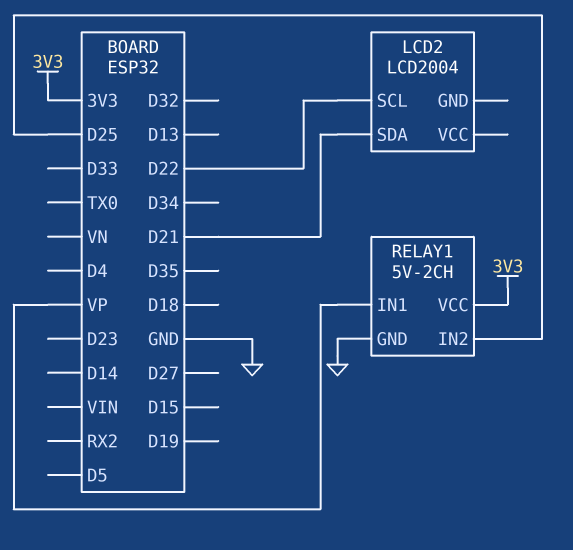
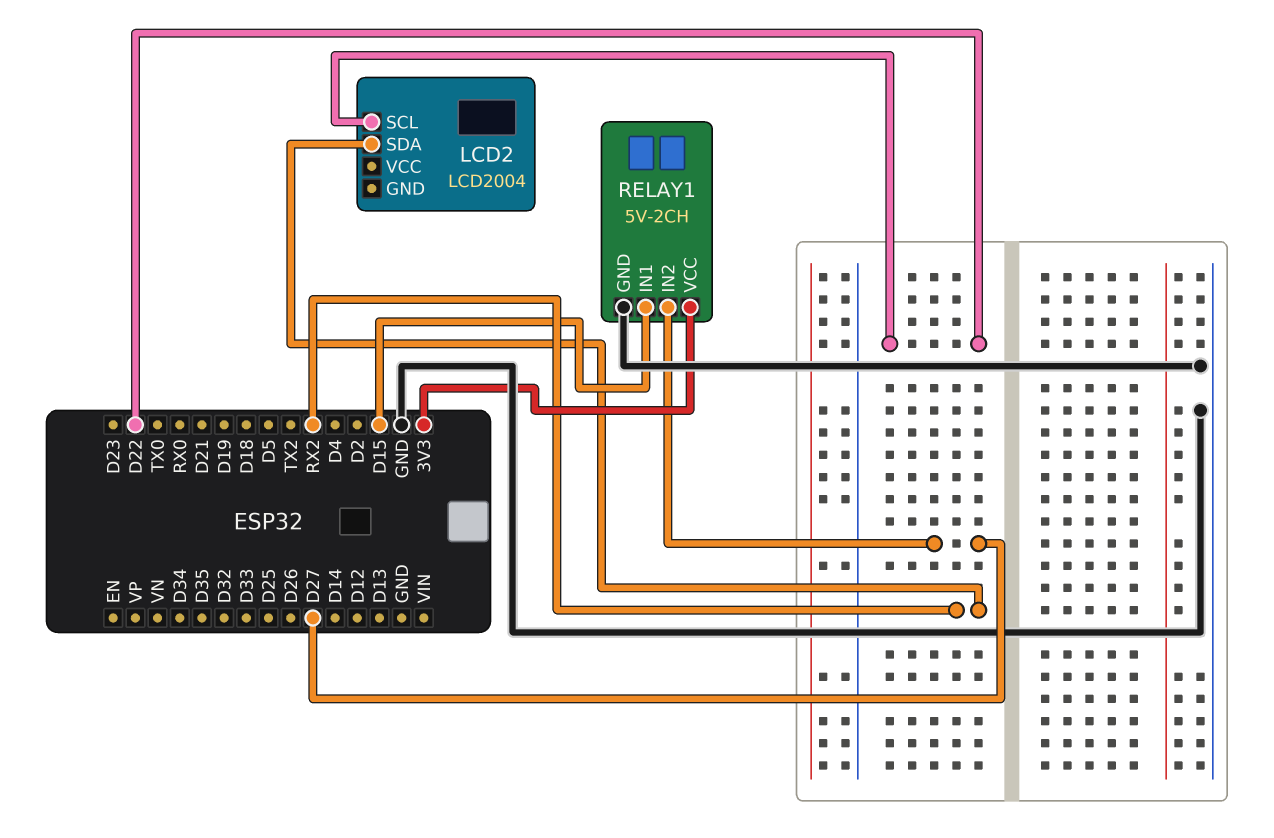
LCD2 pin SDA: D21 -> RX2
RELAY1 pin IN1: VP -> D15
RELAY1 pin IN2: D25 -> D27

